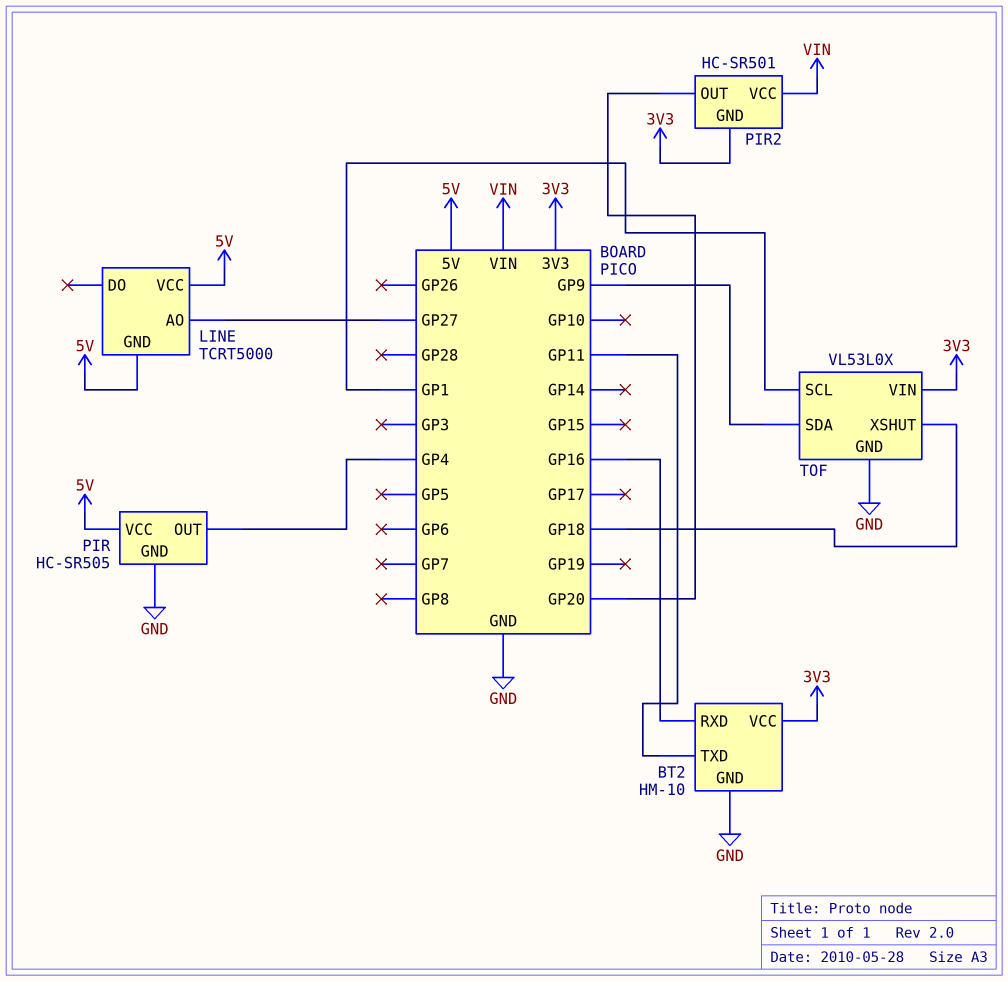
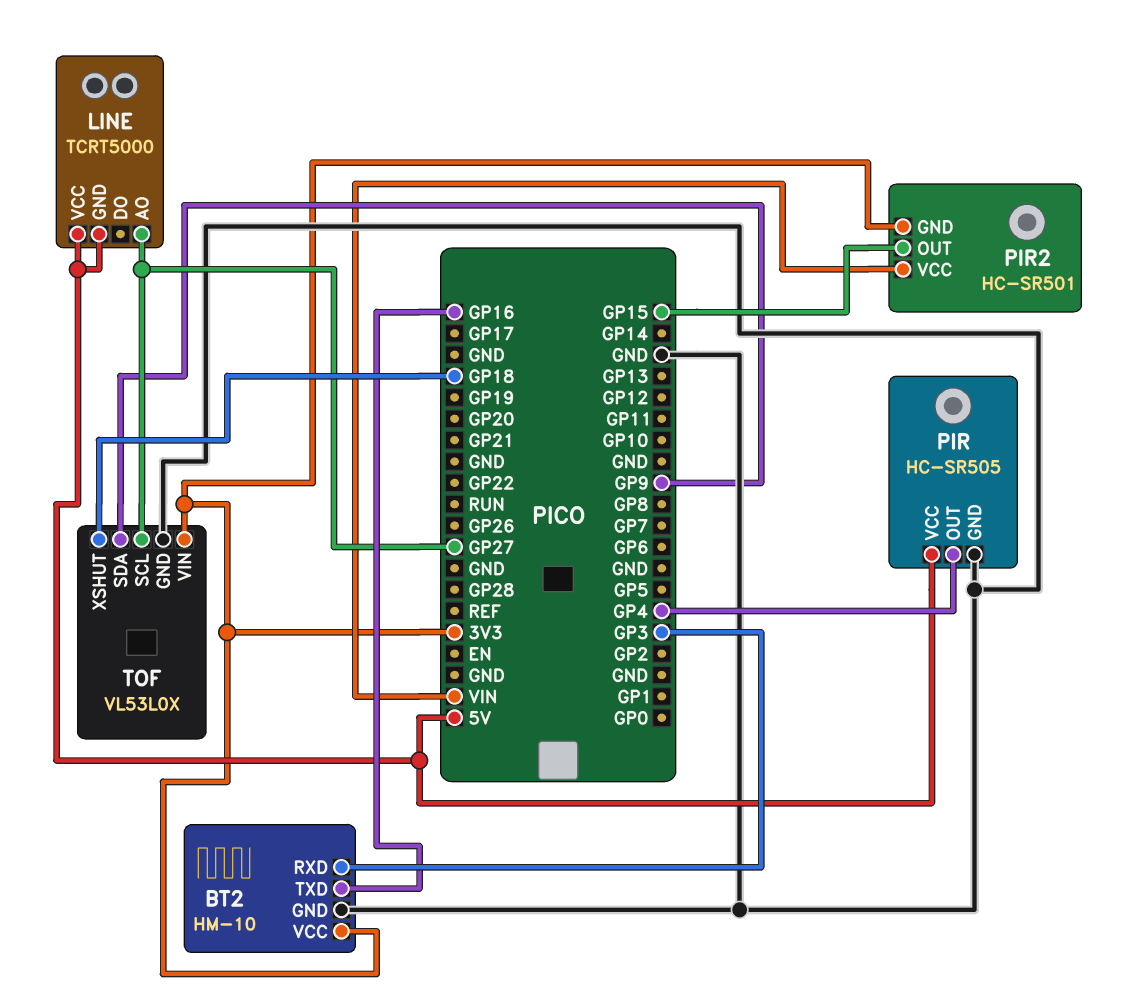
BT2 pin RXD: GP16 -> GP3
BT2 pin TXD: GP11 -> GP16
PIR2 pin OUT: GP20 -> GP15
TOF pin SCL: GP1 -> GP27

